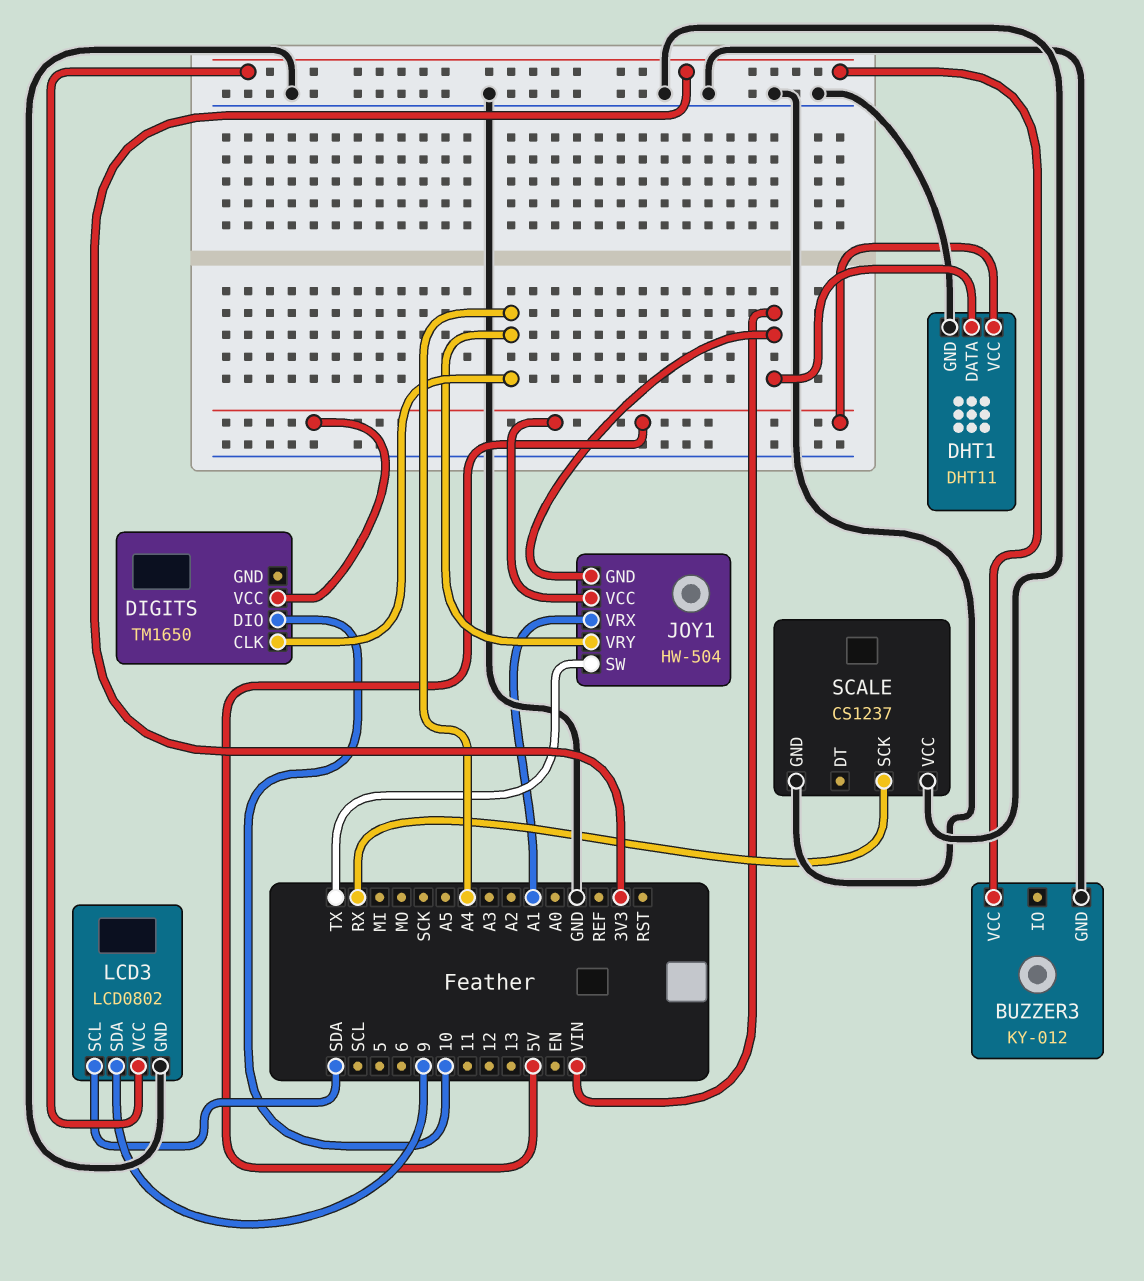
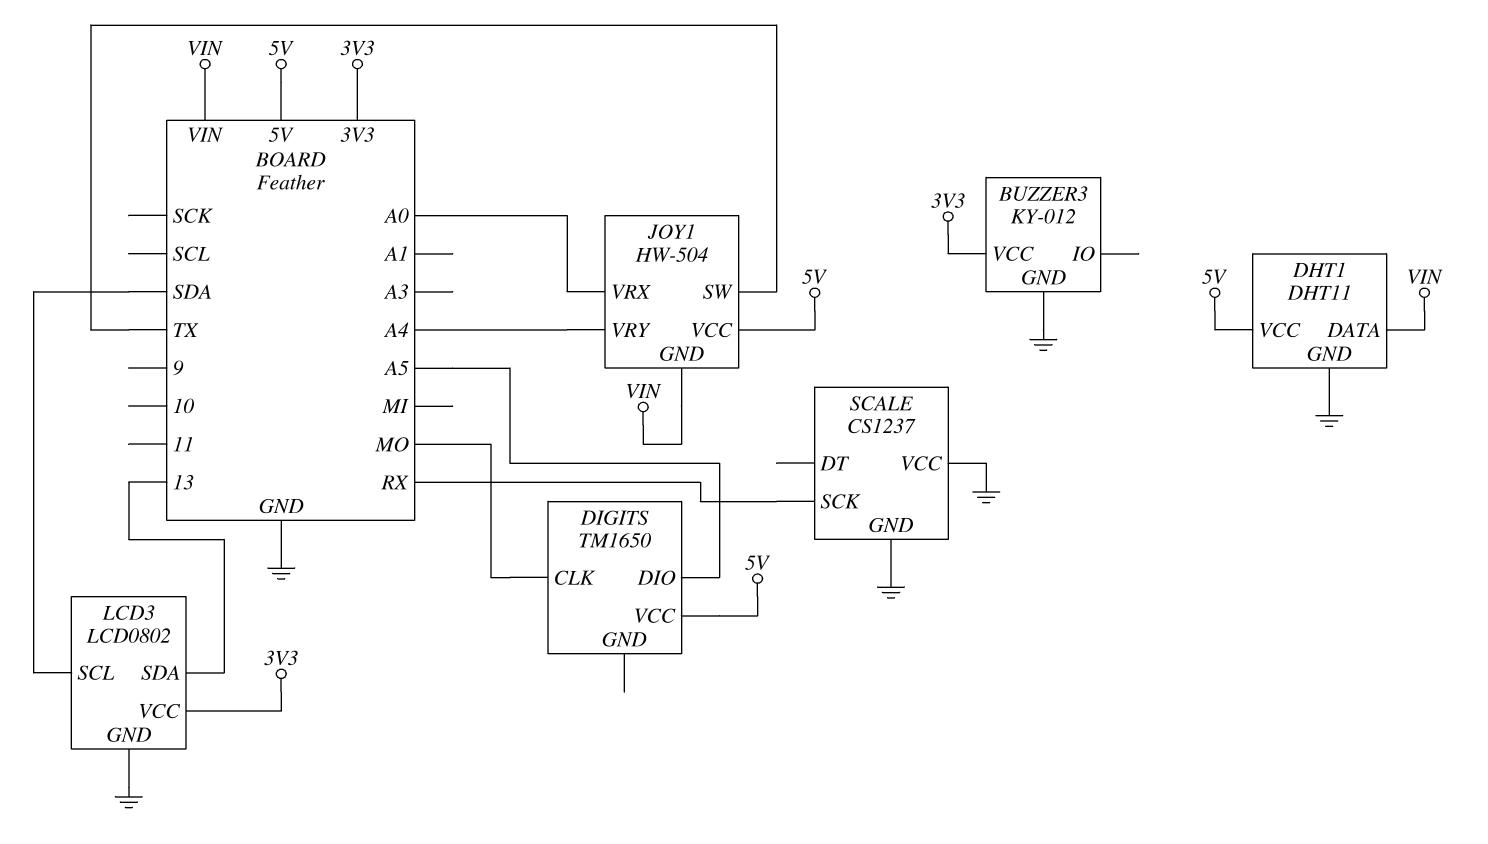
DIGITS pin CLK: A4 -> MO
DIGITS pin DIO: 10 -> A5
JOY1 pin VRX: A1 -> A0
LCD3 pin SDA: 9 -> 13

